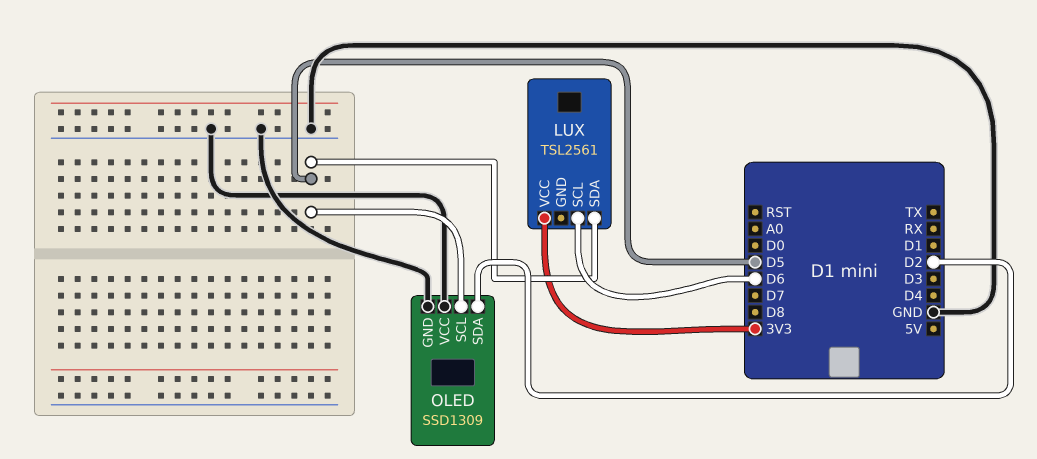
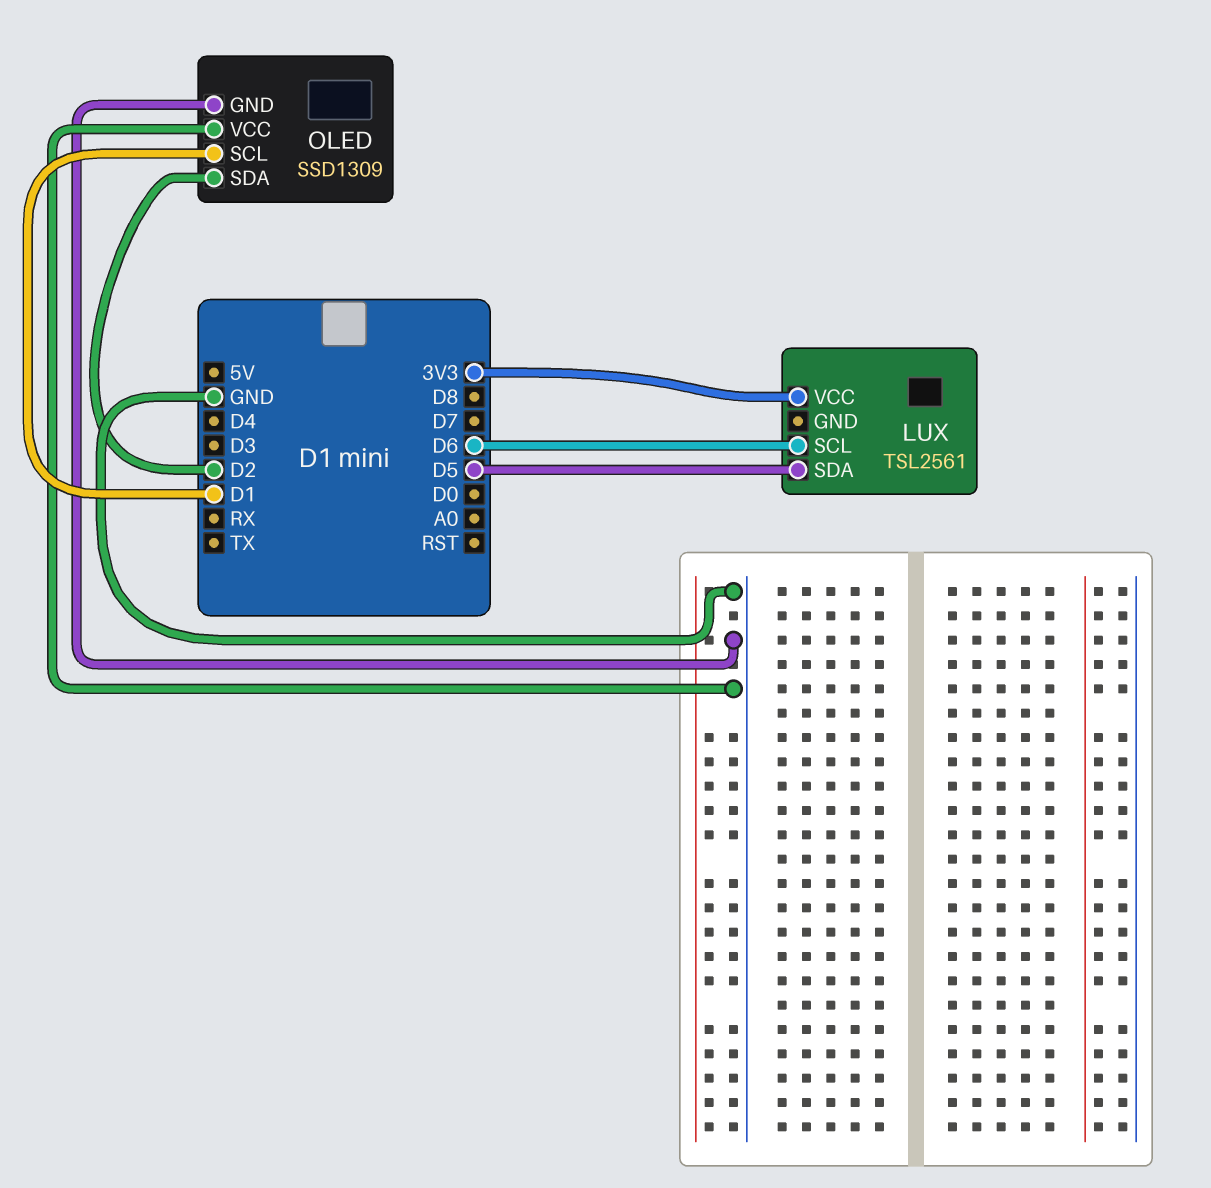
OLED pin SCL: D5 -> D1

